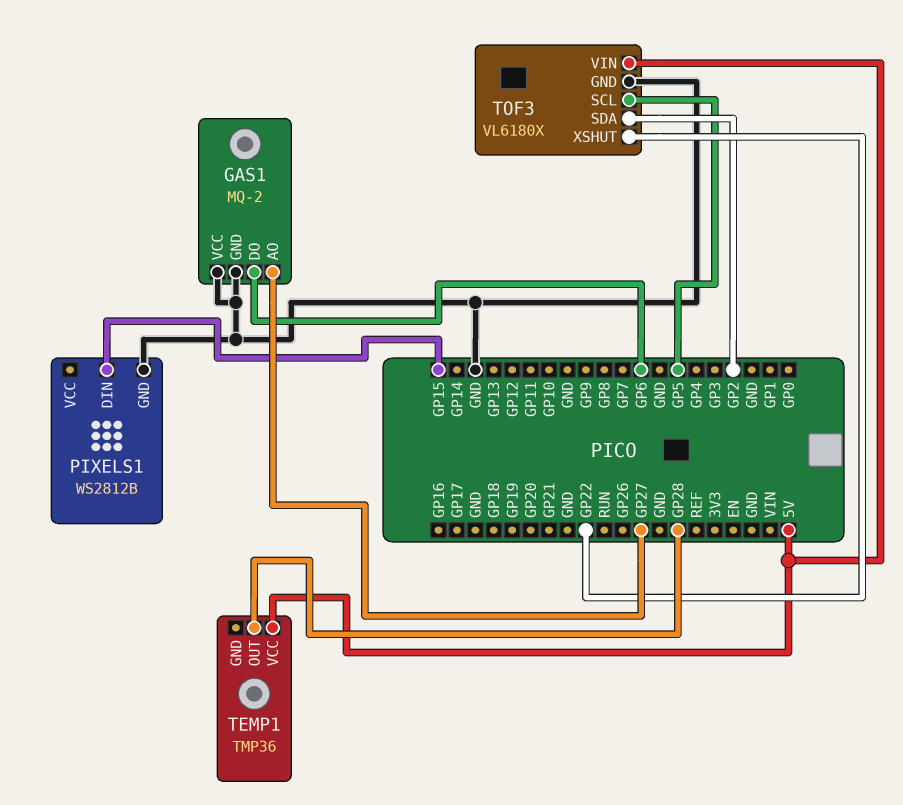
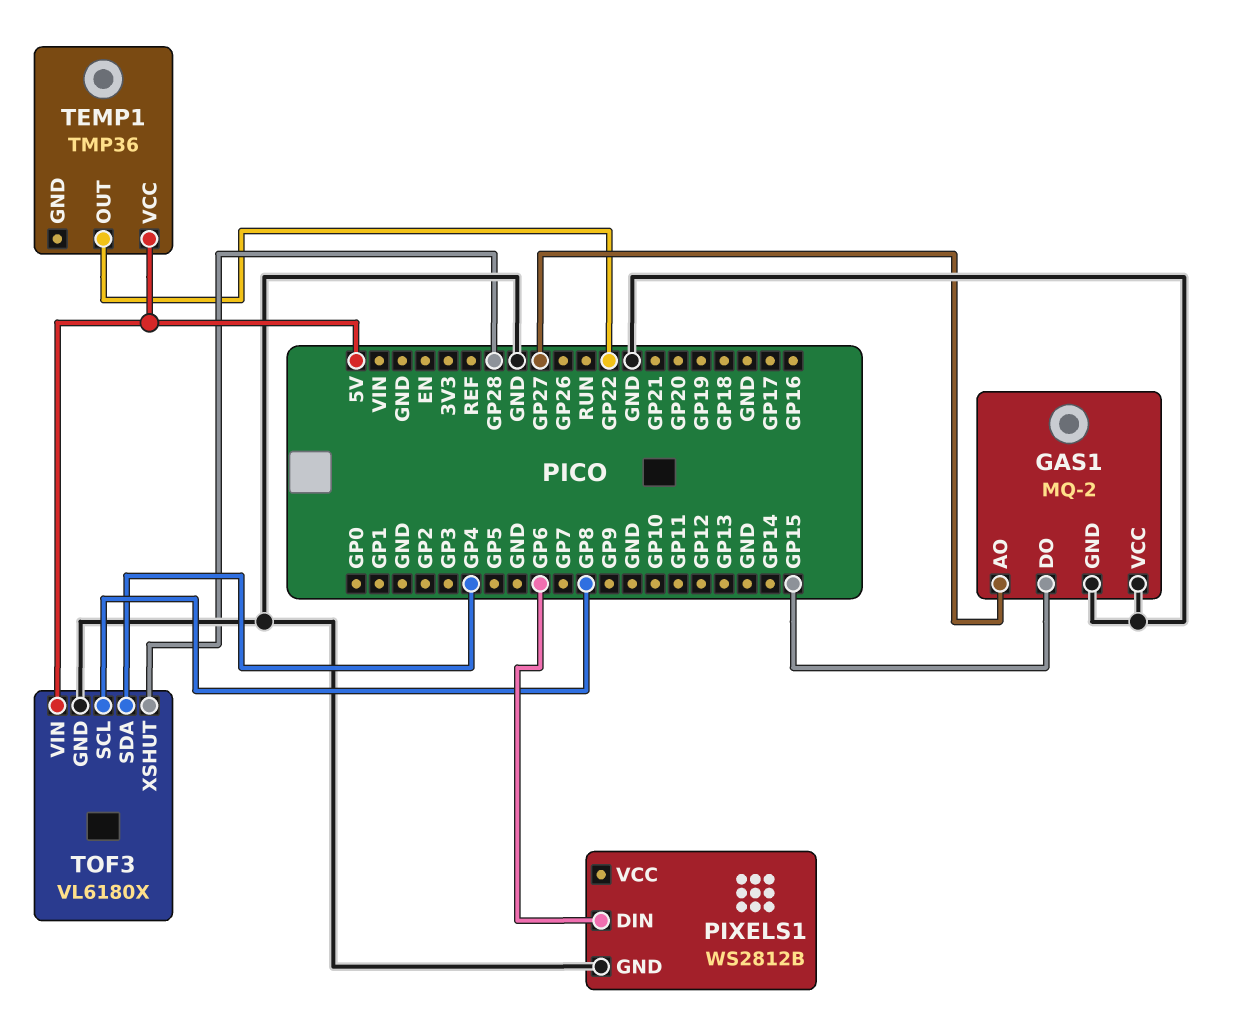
GAS1 pin DO: GP6 -> GP15
PIXELS1 pin DIN: GP15 -> GP6
TEMP1 pin OUT: GP28 -> GP22
TOF3 pin SCL: GP5 -> GP8
TOF3 pin SDA: GP2 -> GP4
TOF3 pin XSHUT: GP22 -> GP28

